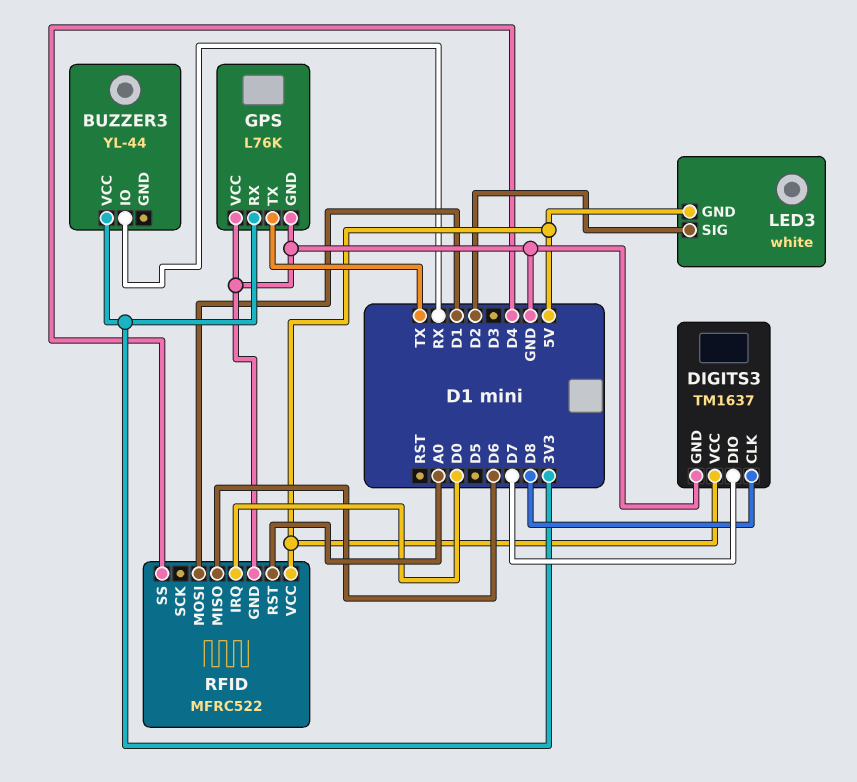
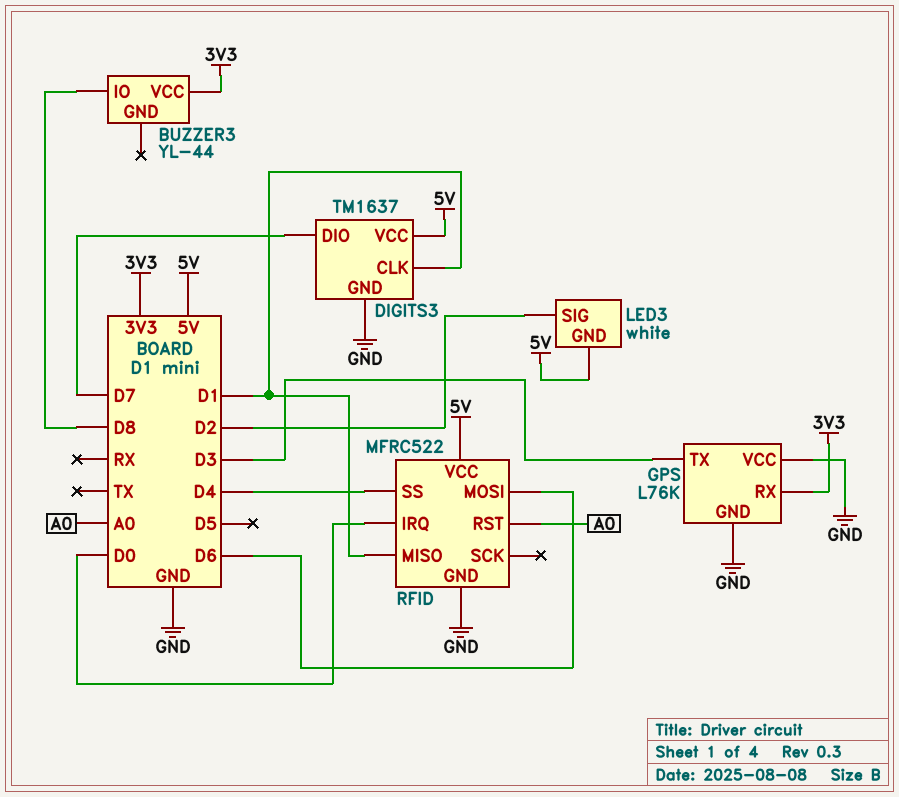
BUZZER3 pin IO: RX -> D8
DIGITS3 pin CLK: D8 -> D1
GPS pin TX: TX -> D3
RFID pin MISO: D6 -> D1
RFID pin MOSI: D1 -> D6

